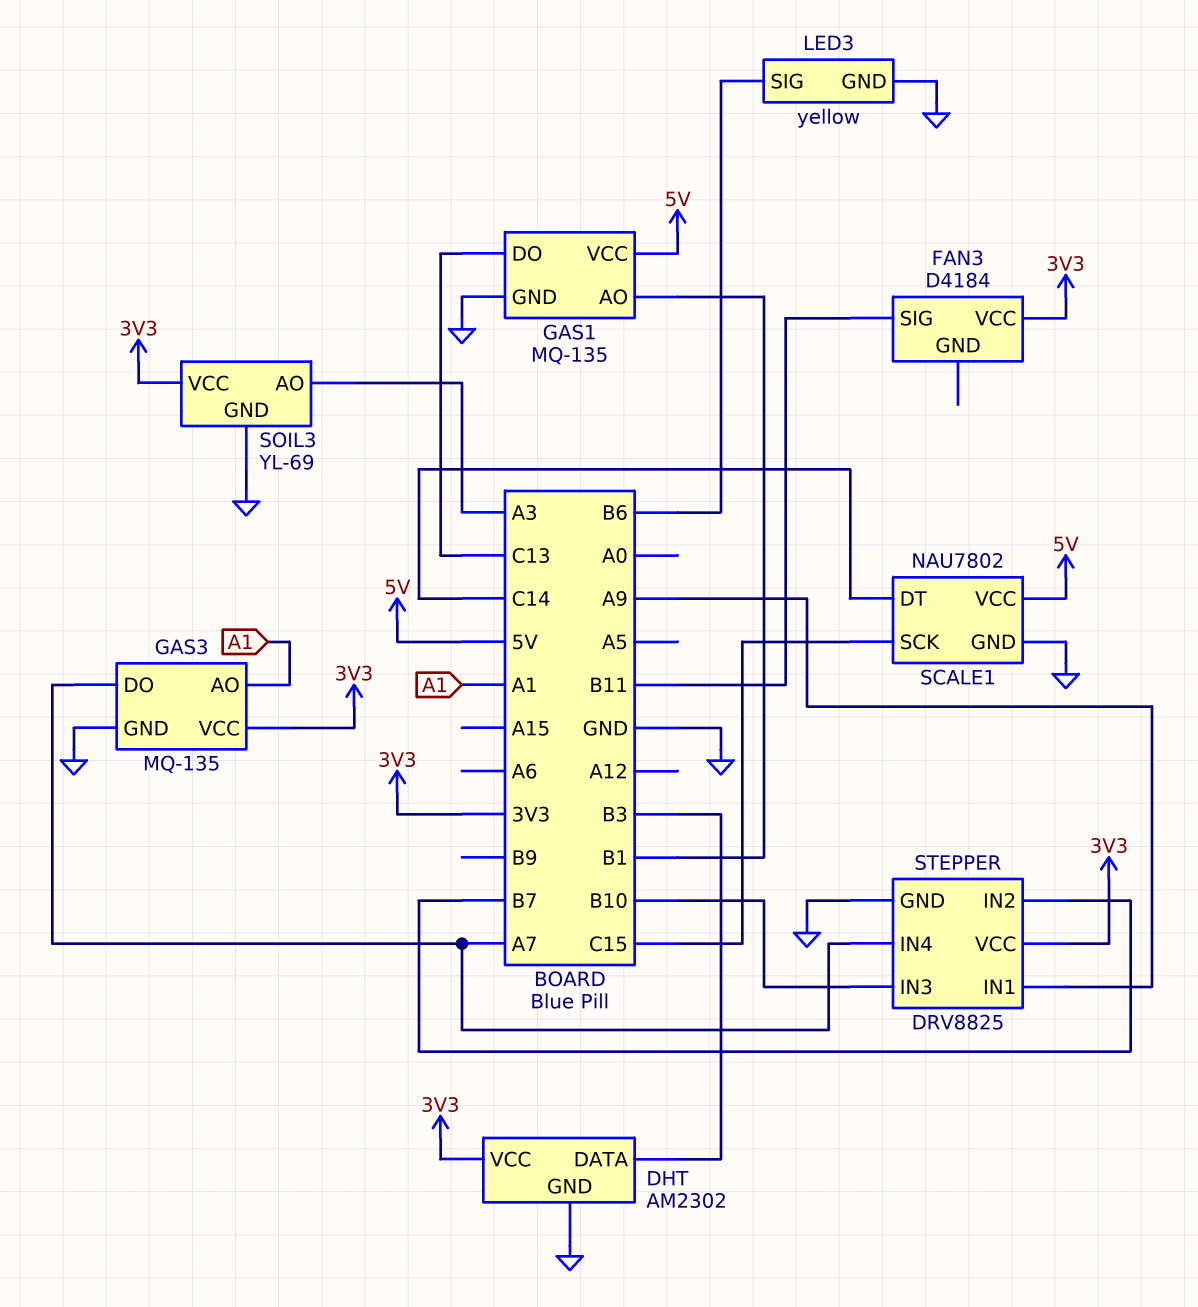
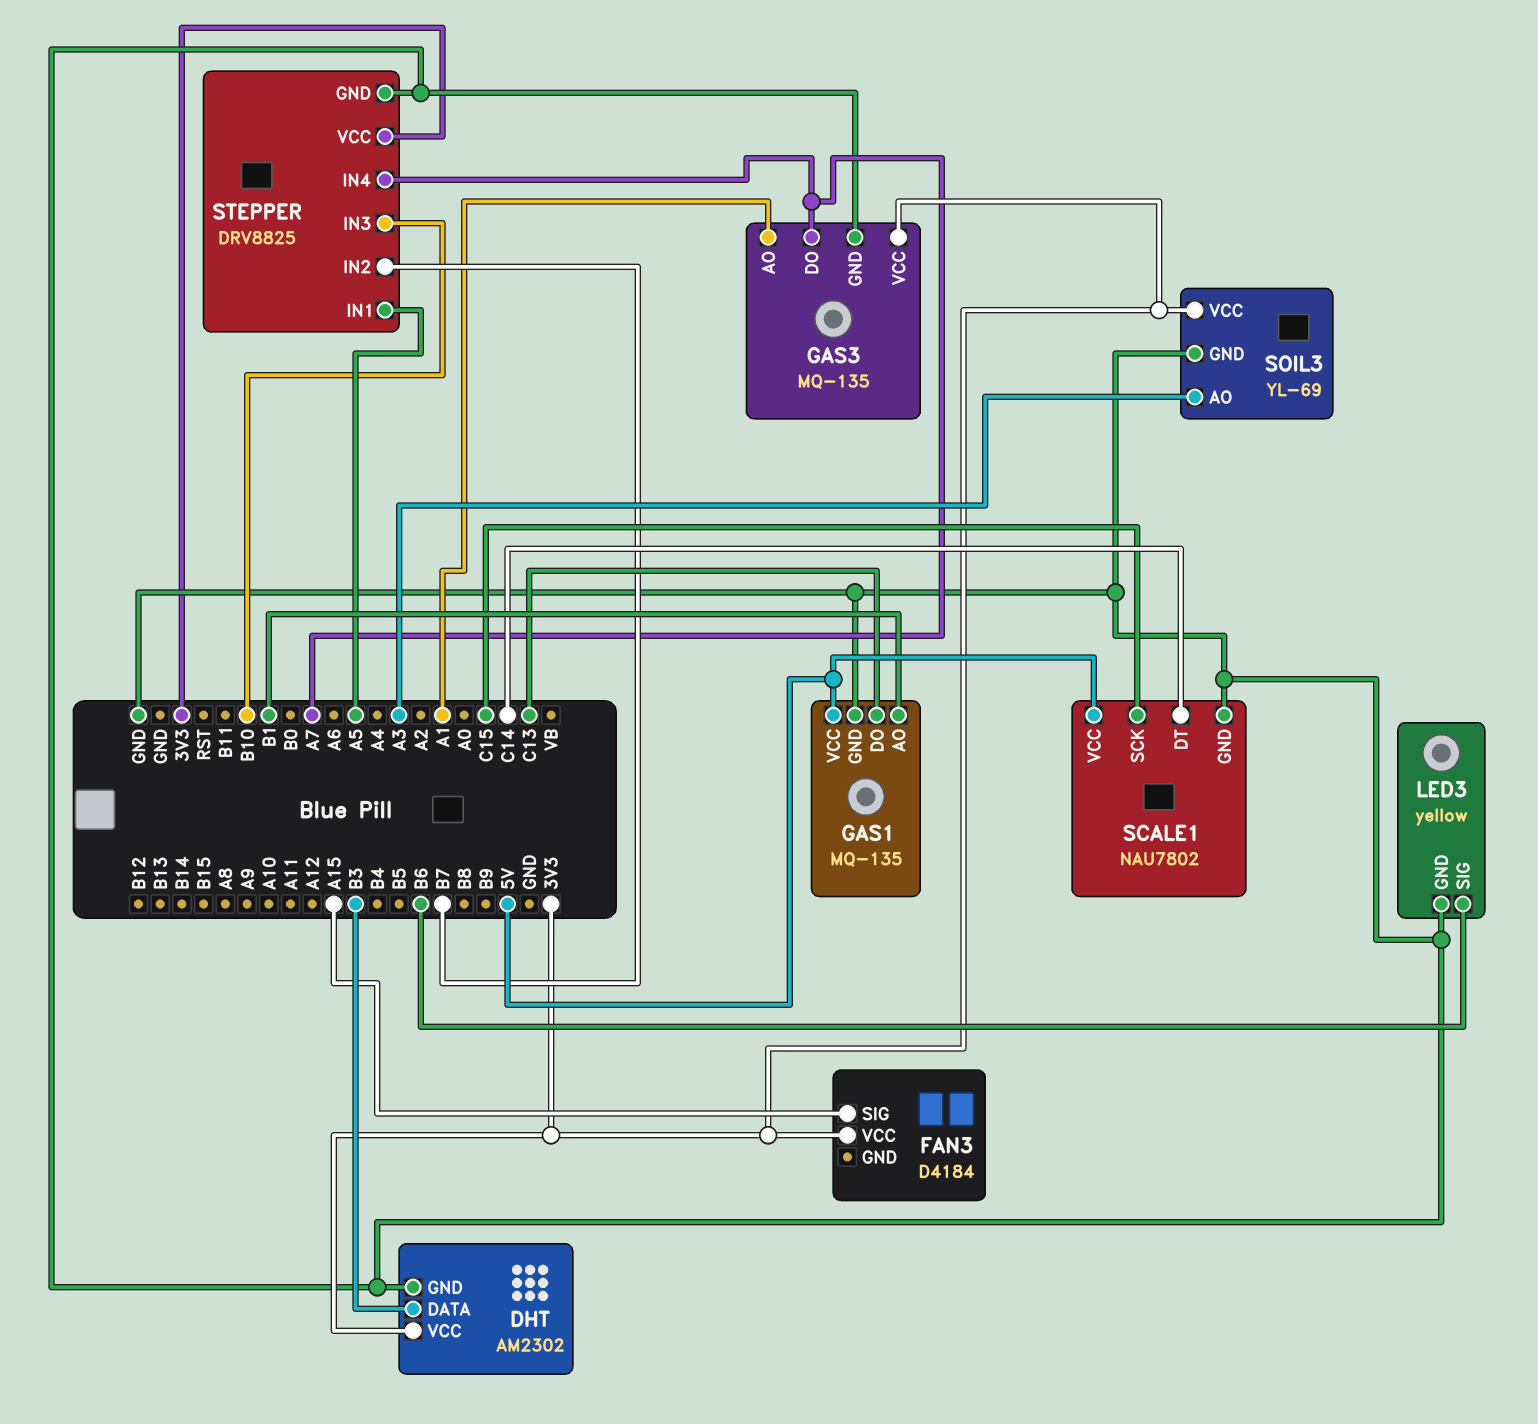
FAN3 pin SIG: B11 -> A15
STEPPER pin IN1: A9 -> A5

